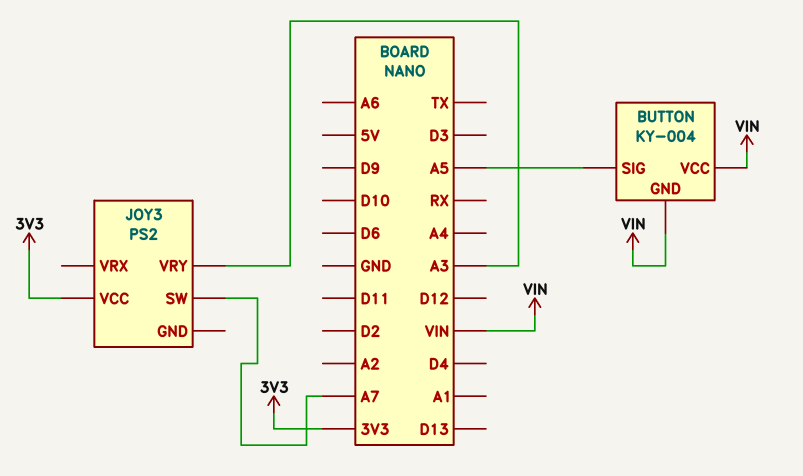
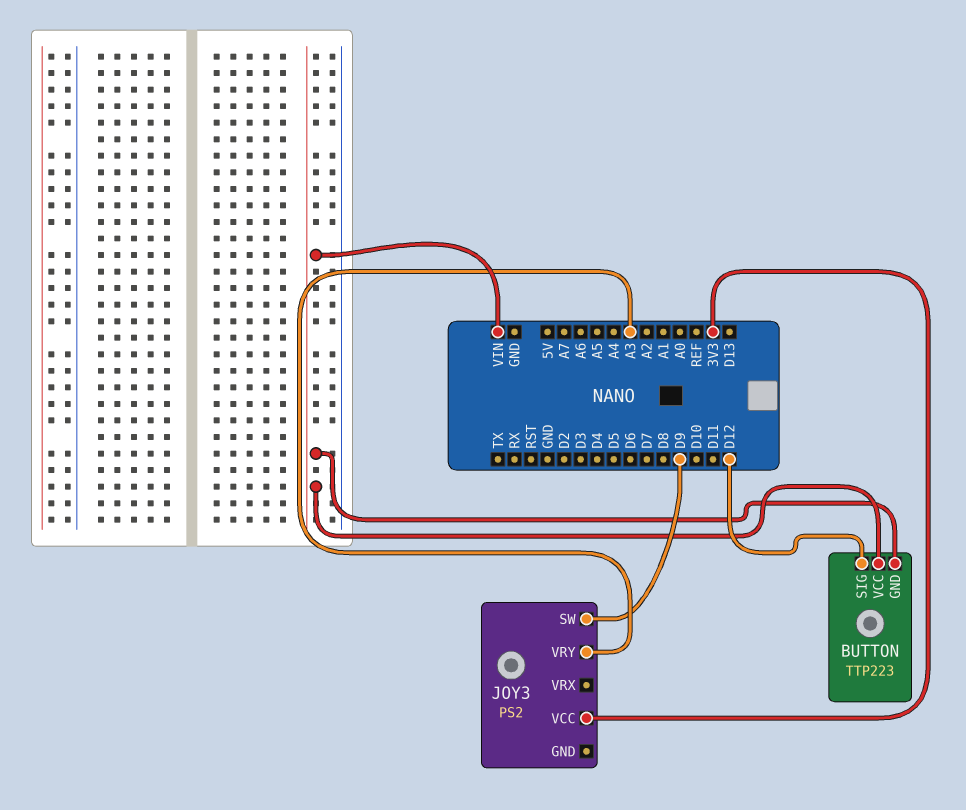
BUTTON: KY-004 -> TTP223
BUTTON pin SIG: A5 -> D12
JOY3 pin SW: A7 -> D9

